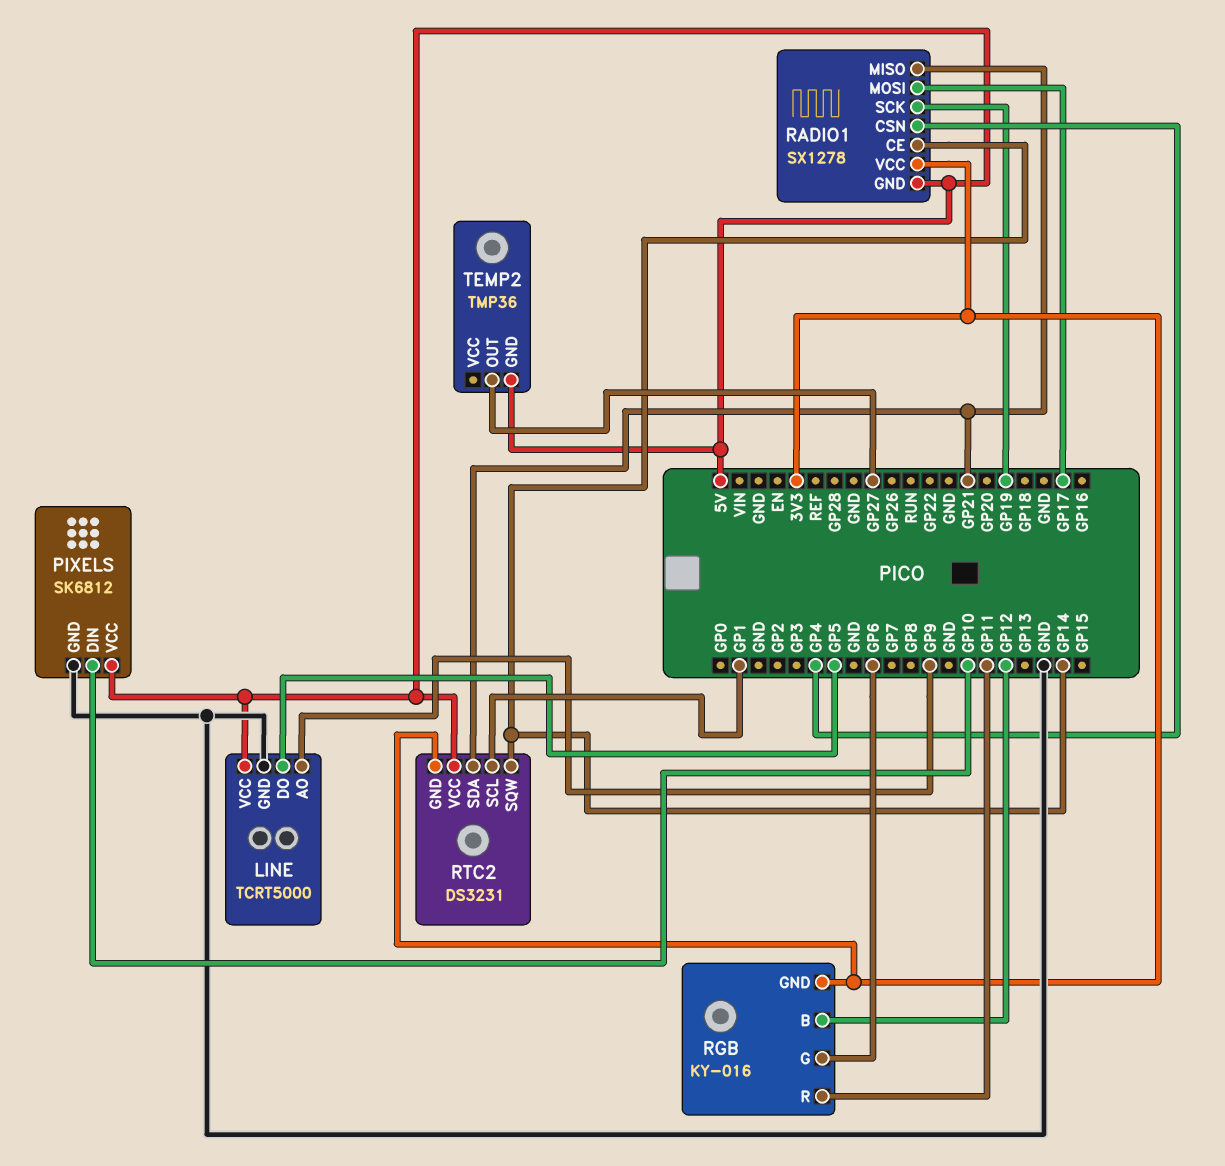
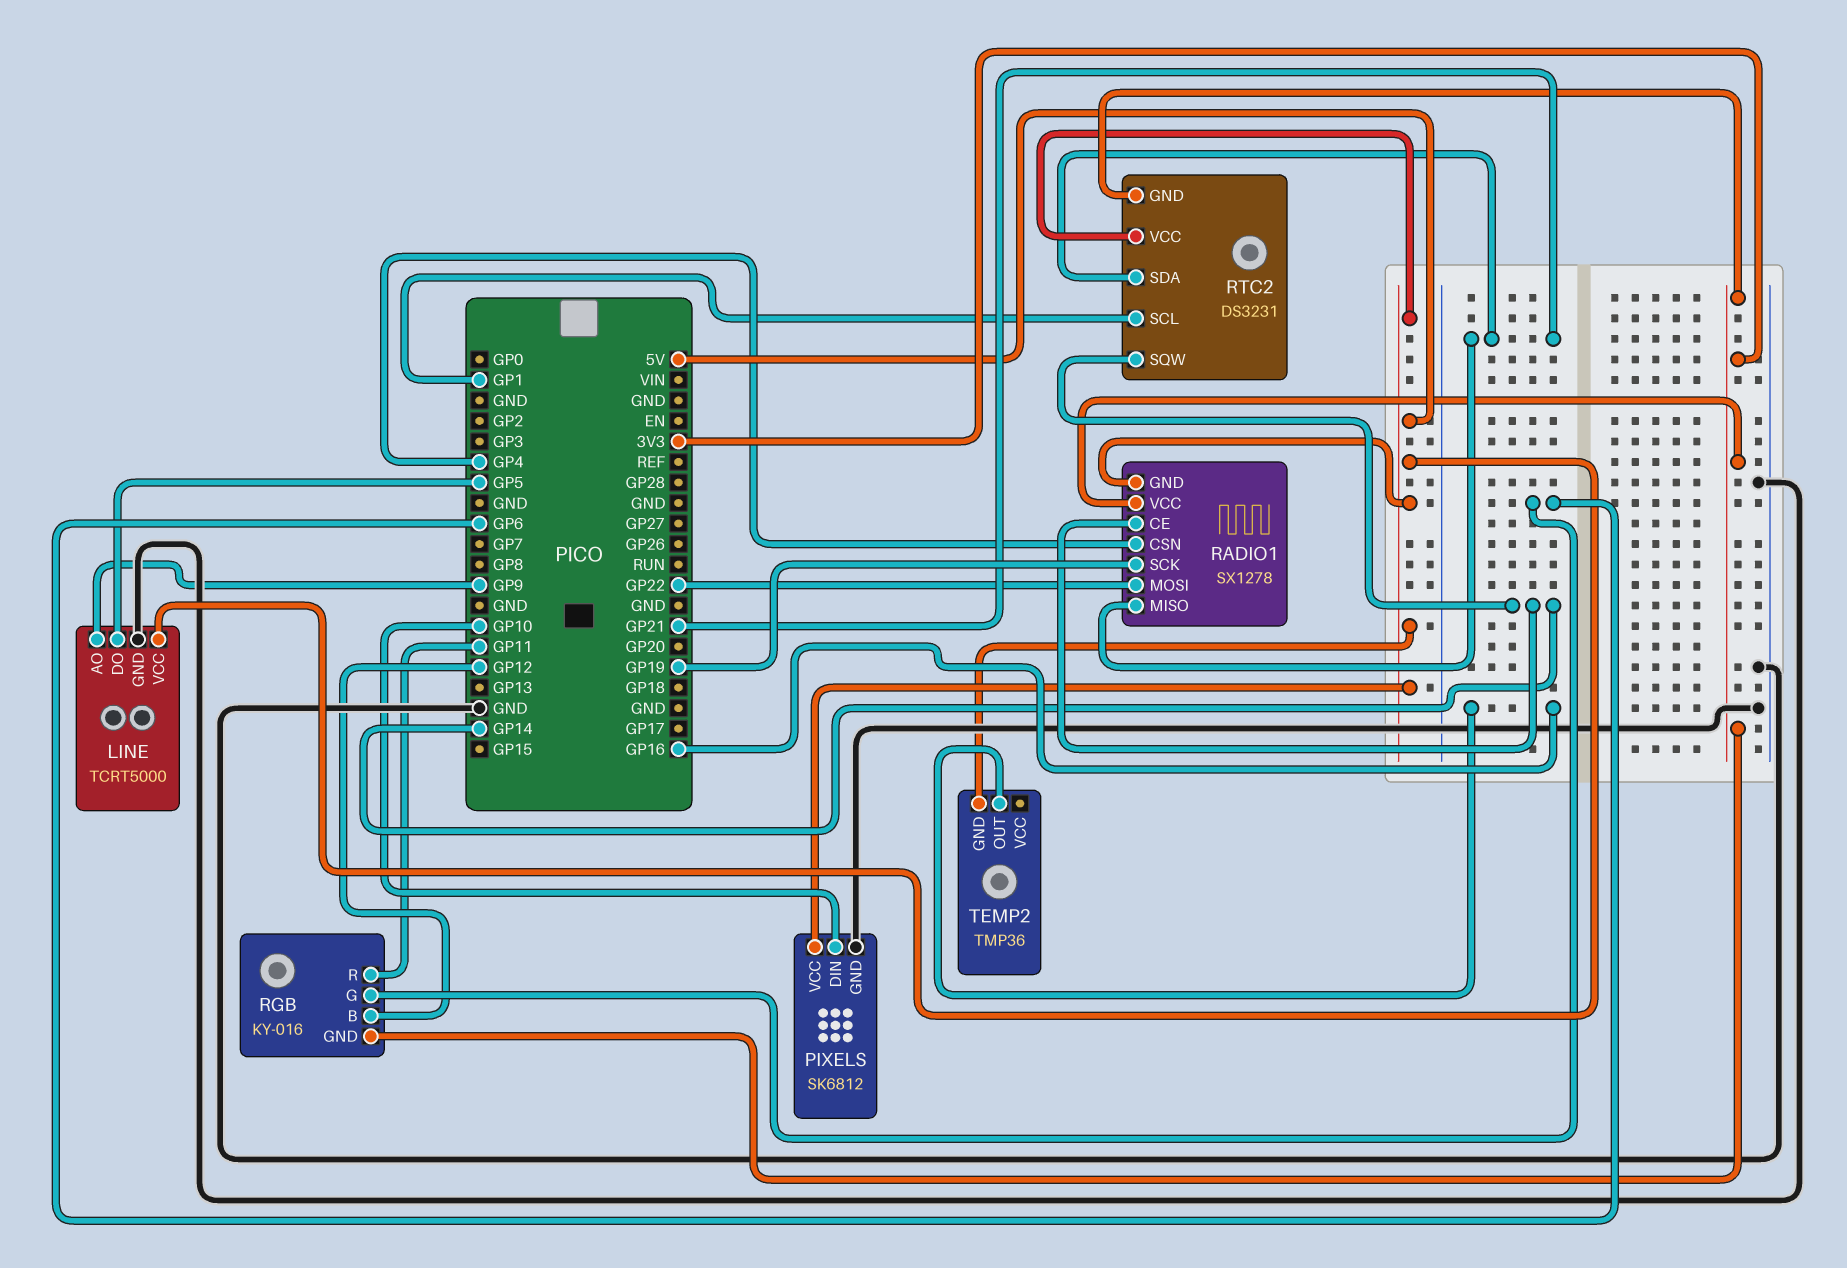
RADIO1 pin MOSI: GP17 -> GP22
TEMP2 pin OUT: GP27 -> GP16

